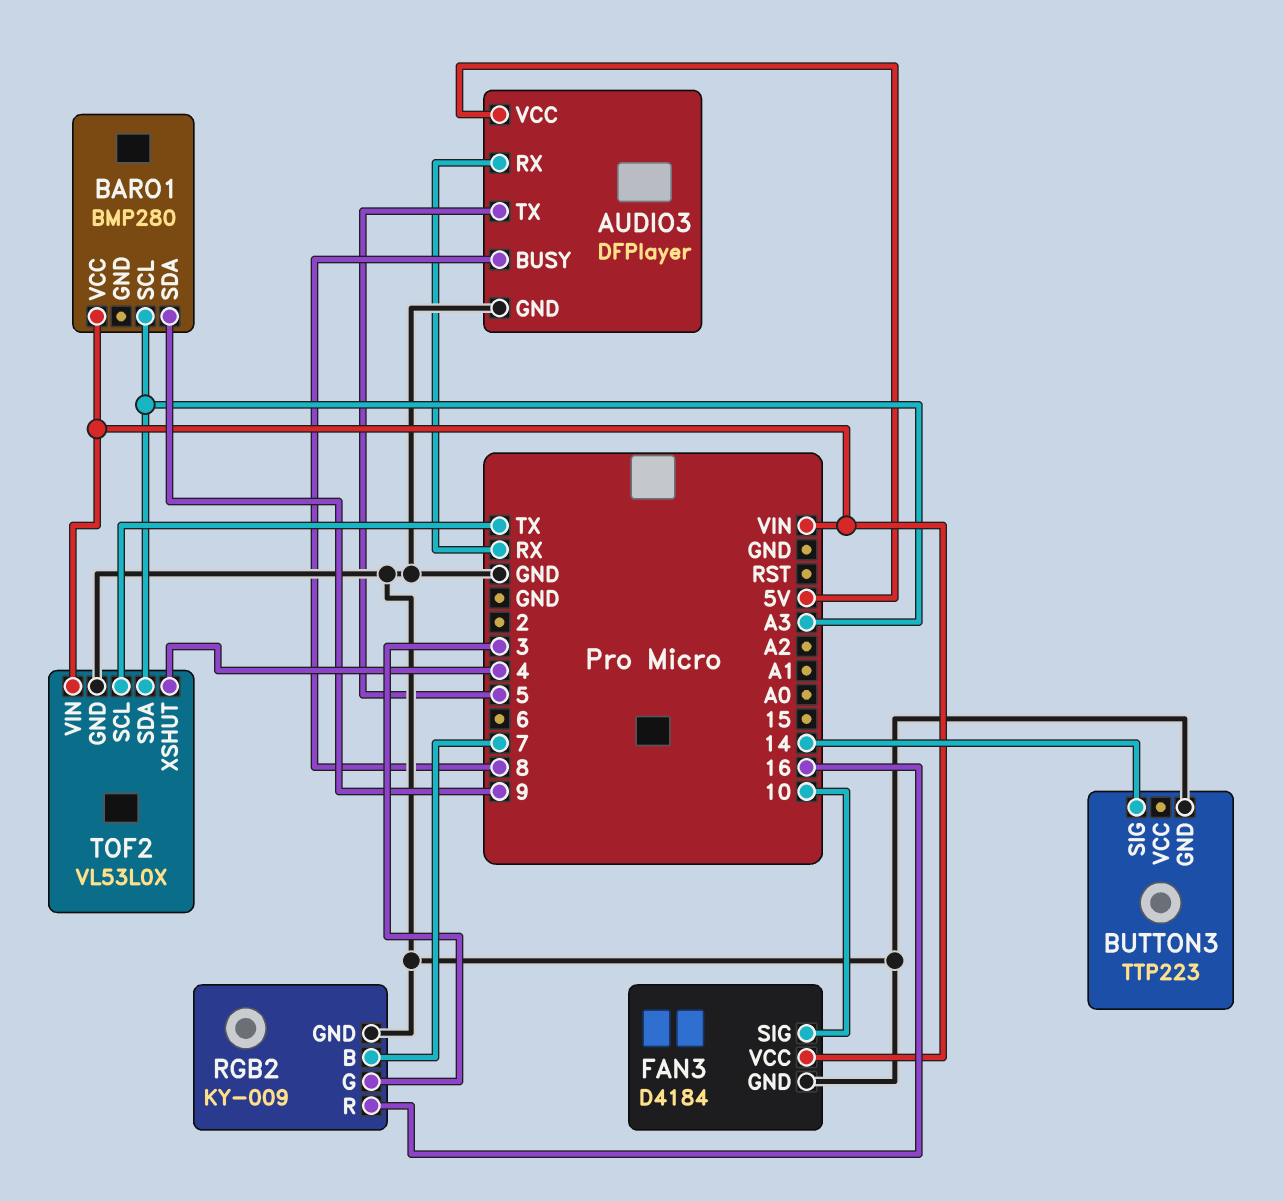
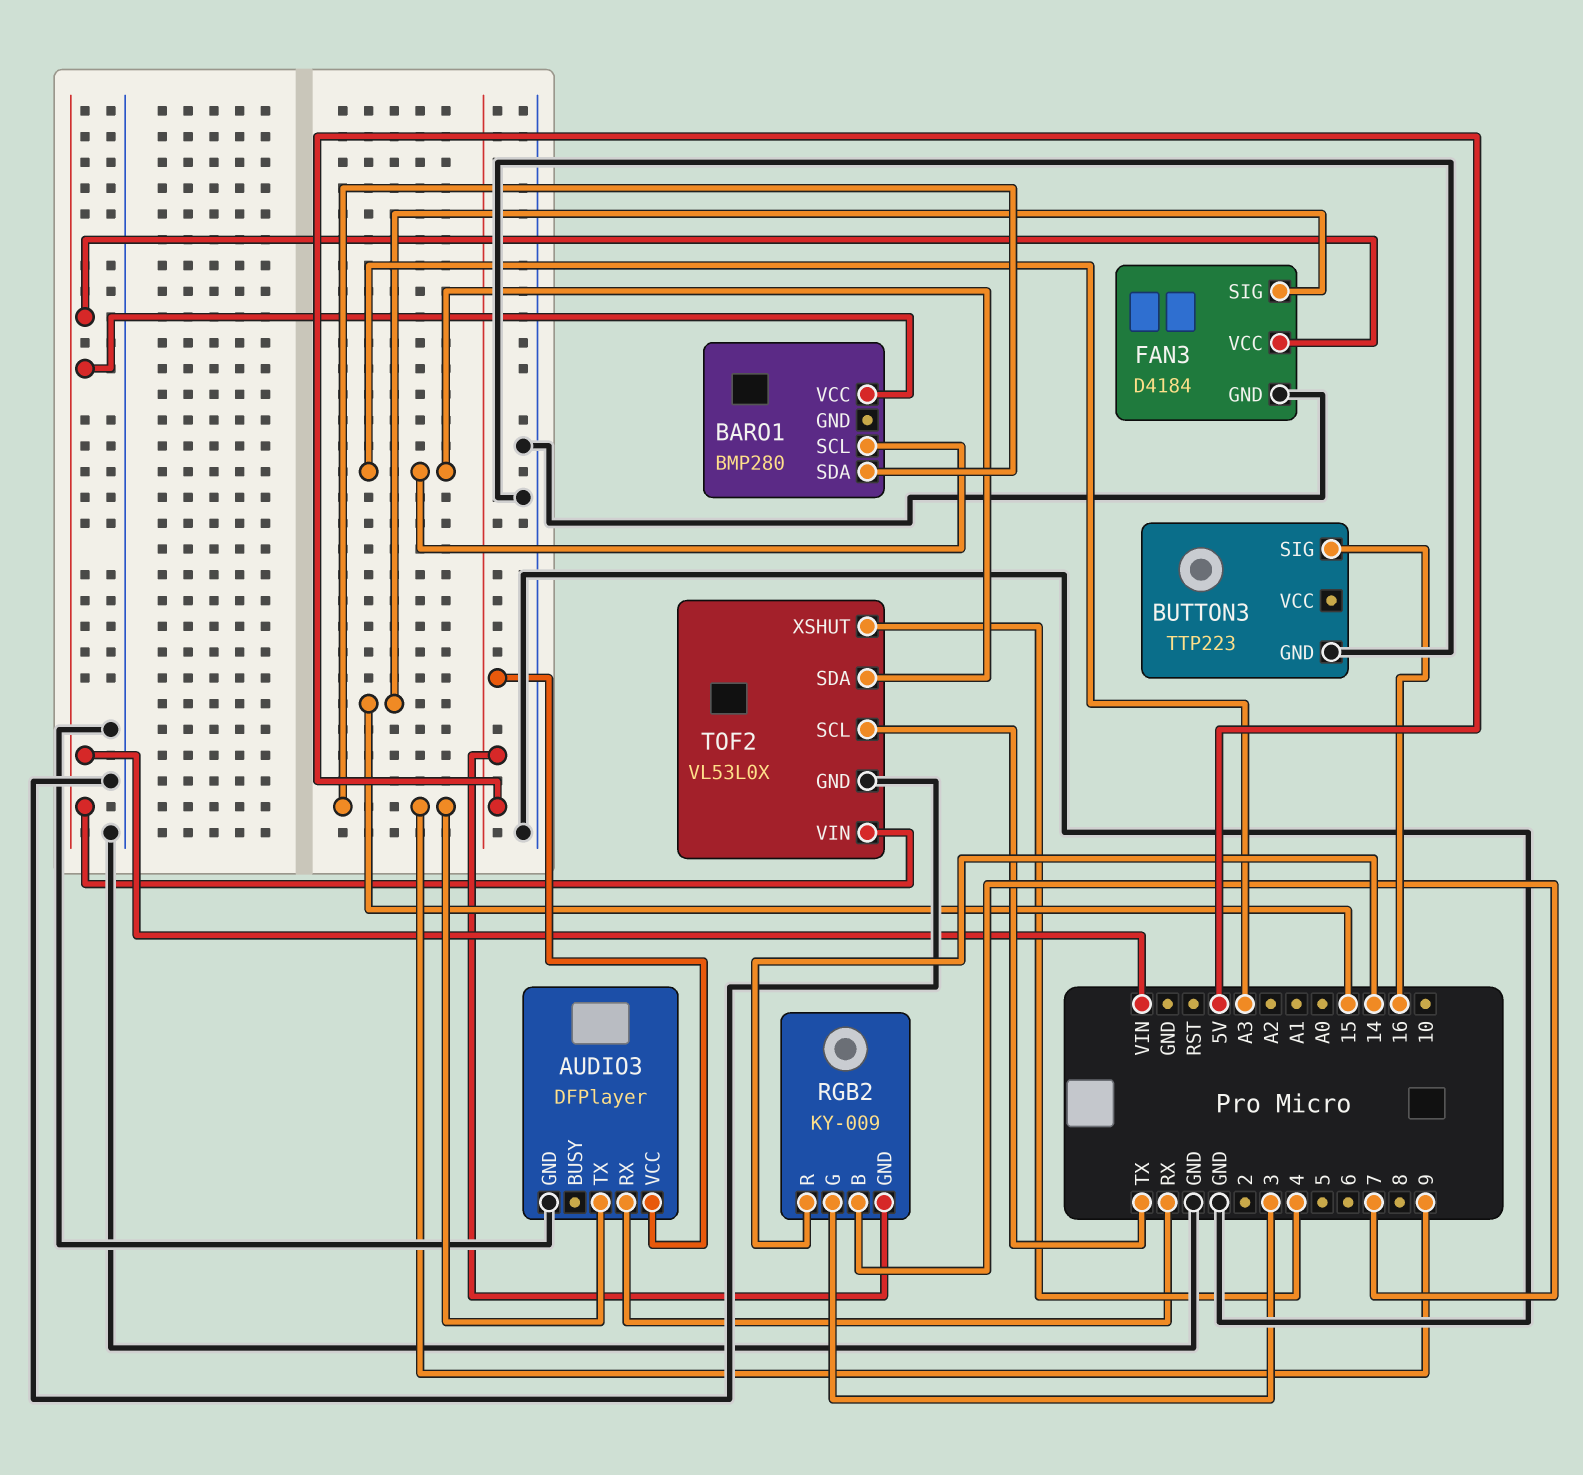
AUDIO3 pin BUSY: 8 -> none
AUDIO3 pin TX: 5 -> 9
BUTTON3 pin SIG: 14 -> 16
FAN3 pin SIG: 10 -> 15
RGB2 pin GND: GND -> 5V
RGB2 pin R: 16 -> 14

